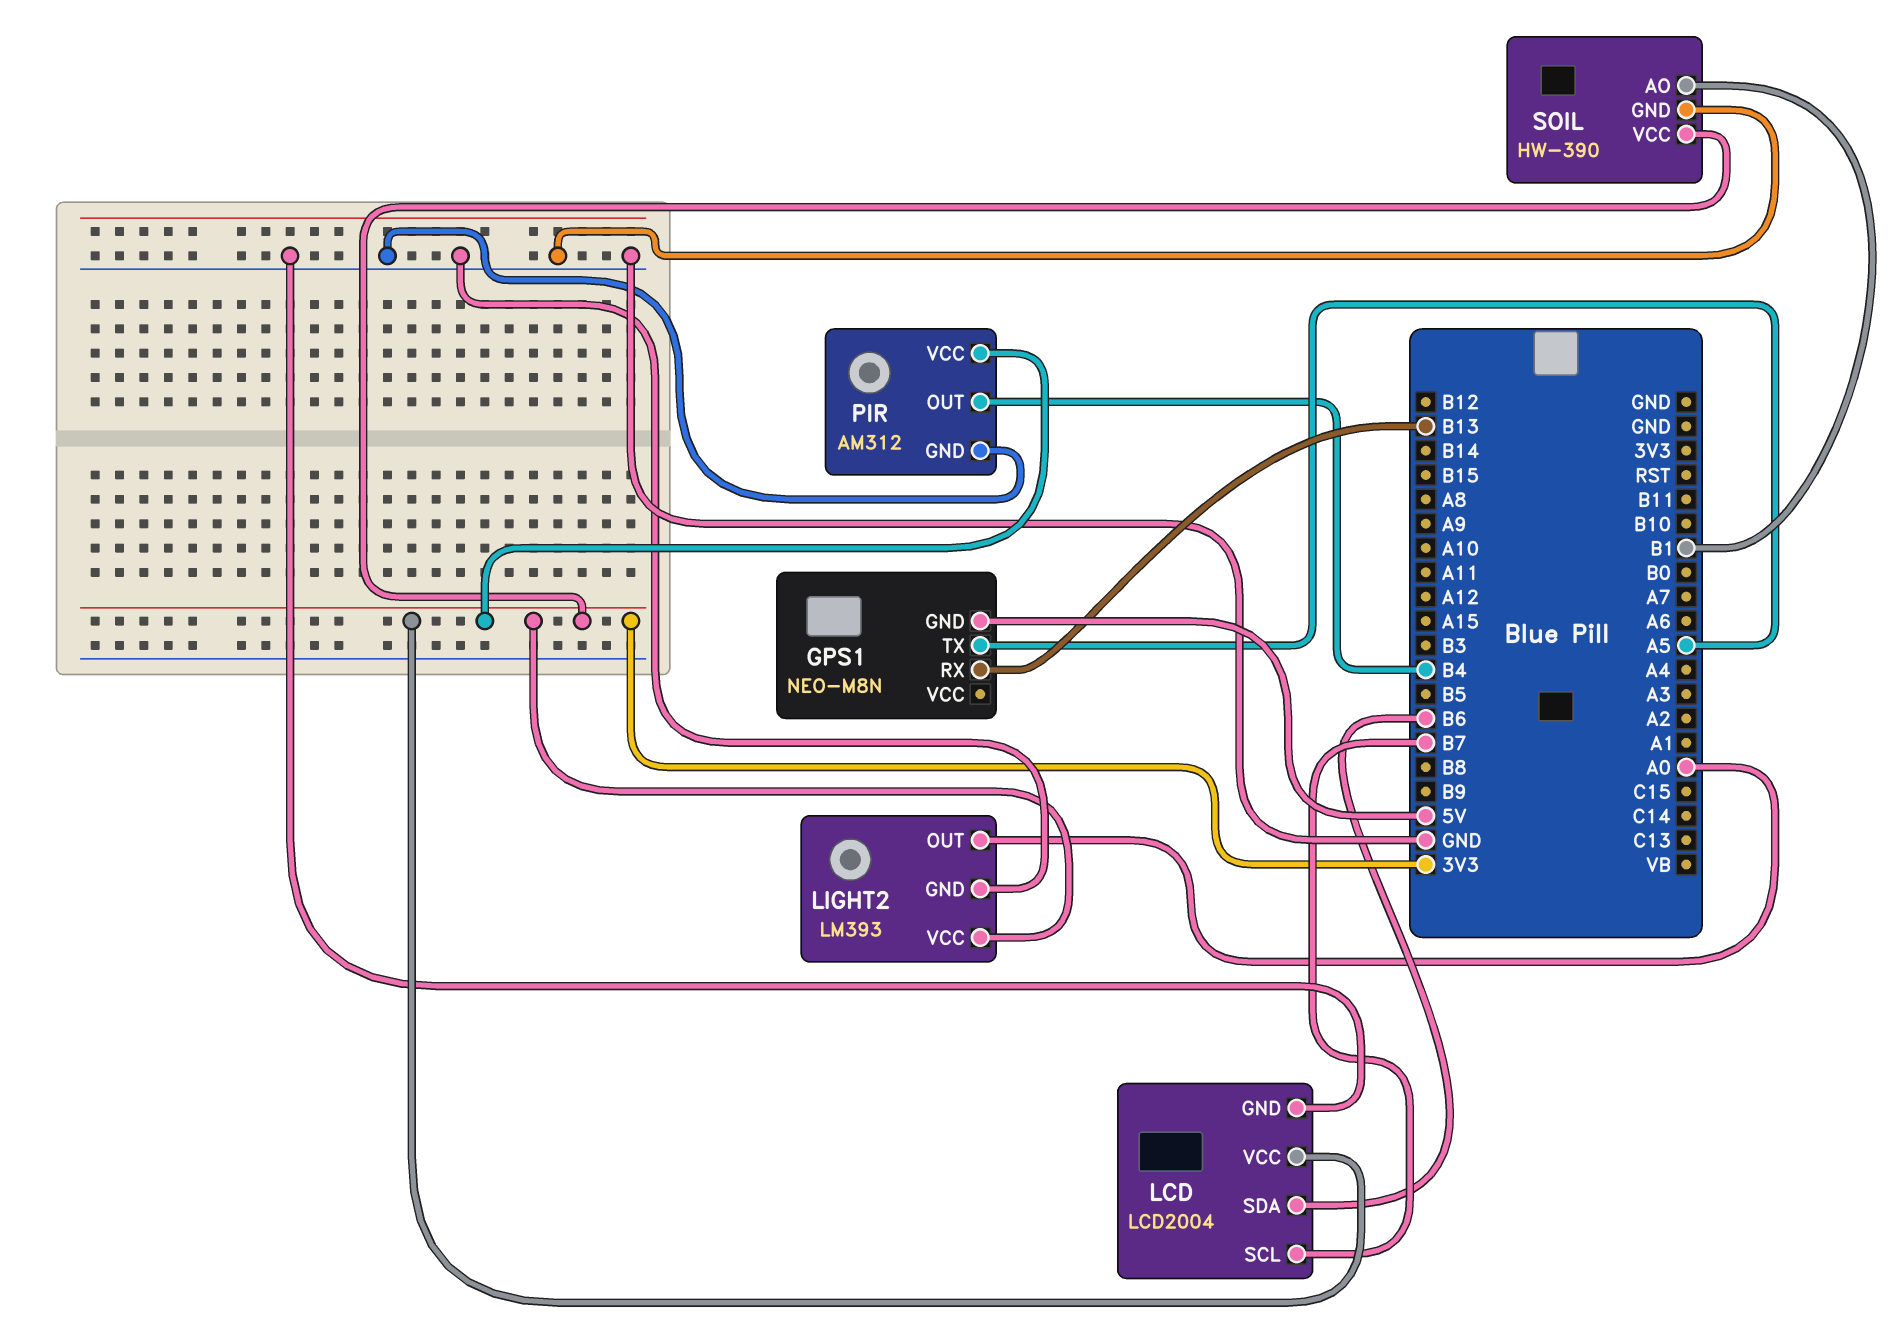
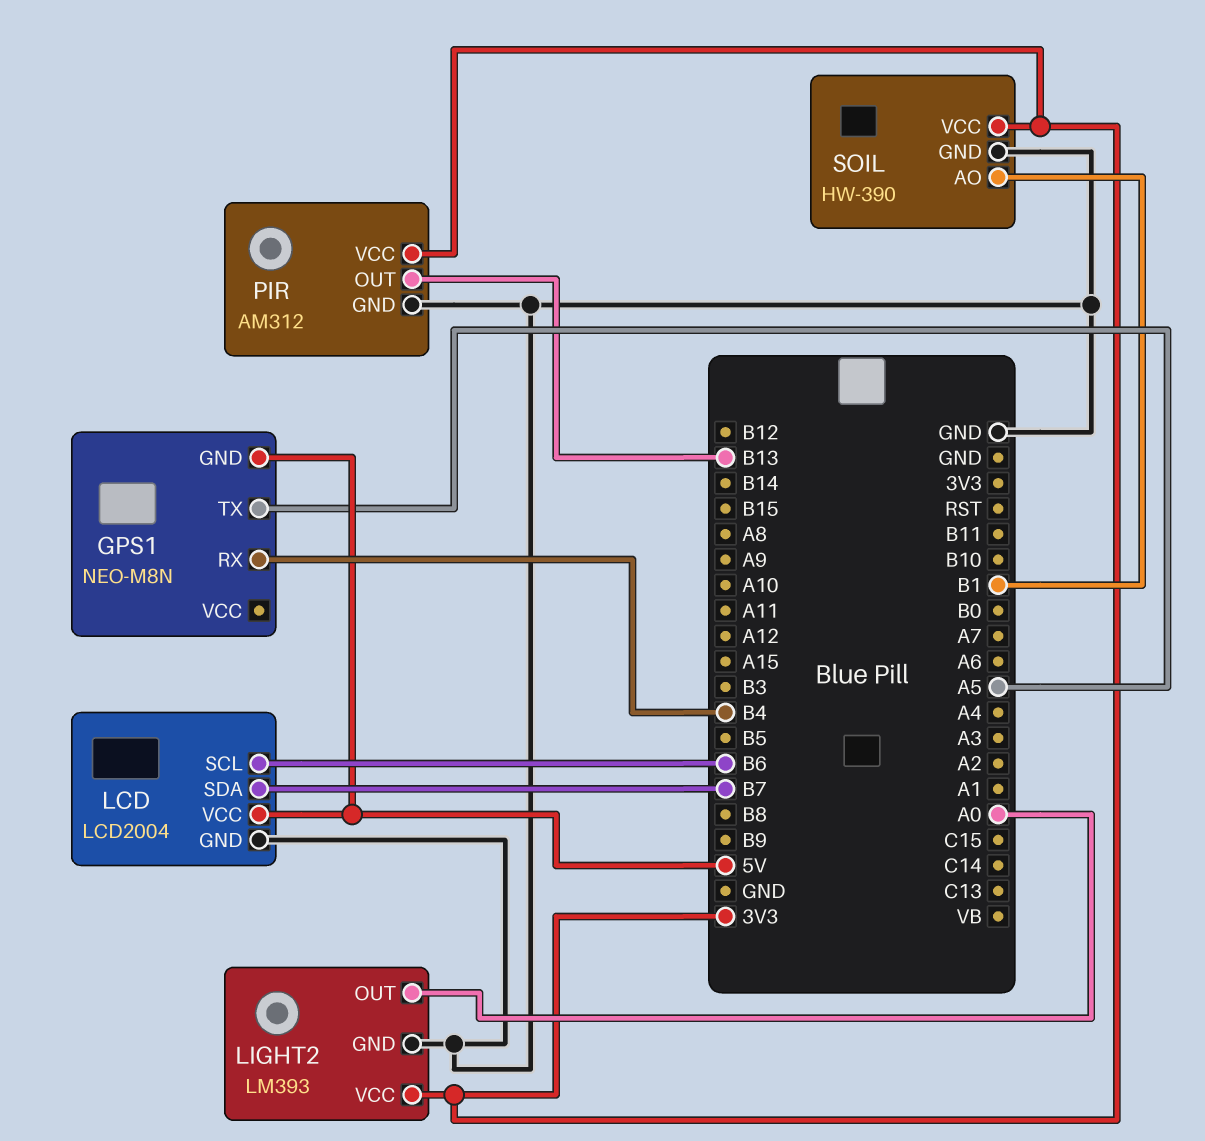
GPS1 pin RX: B13 -> B4
LCD pin SCL: B7 -> B6
LCD pin SDA: B6 -> B7
LCD pin VCC: 3V3 -> 5V
PIR pin OUT: B4 -> B13

